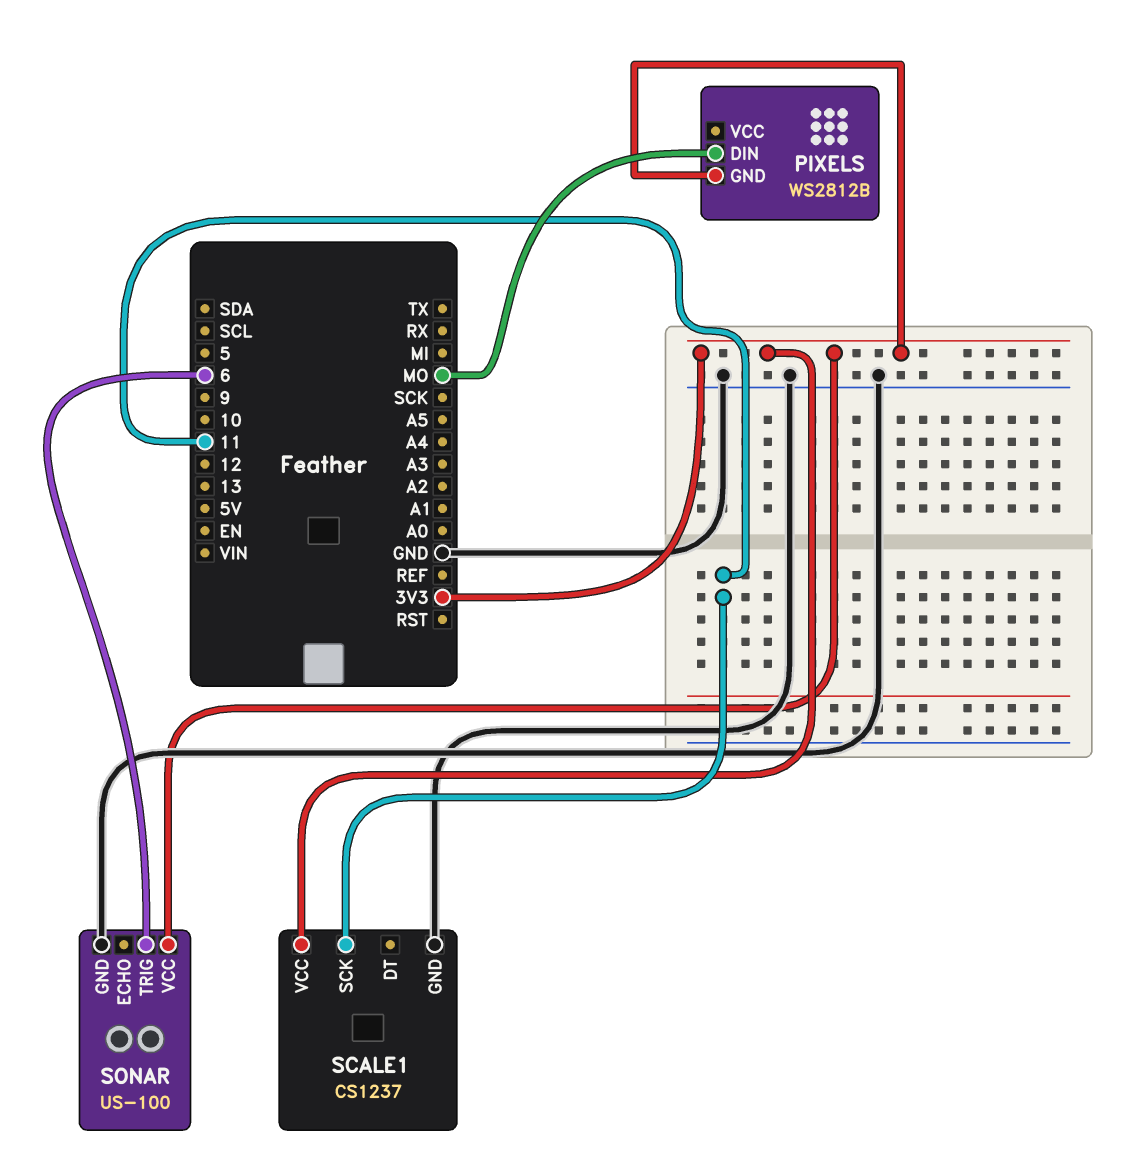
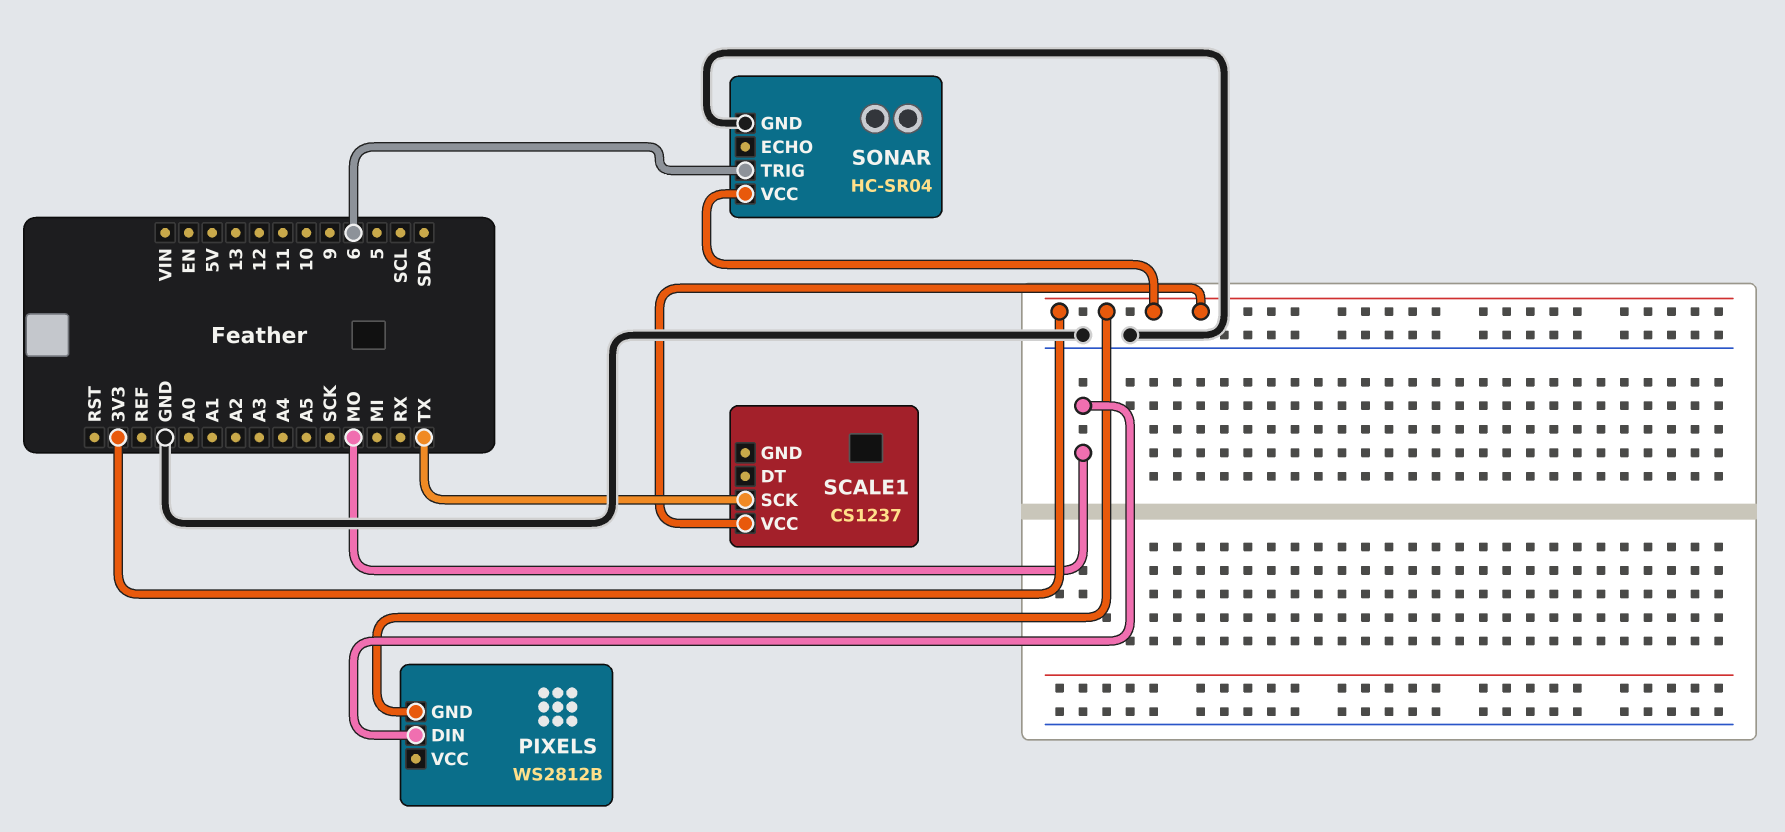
SCALE1 pin GND: GND -> none
SCALE1 pin SCK: 11 -> TX
SONAR: US-100 -> HC-SR04

